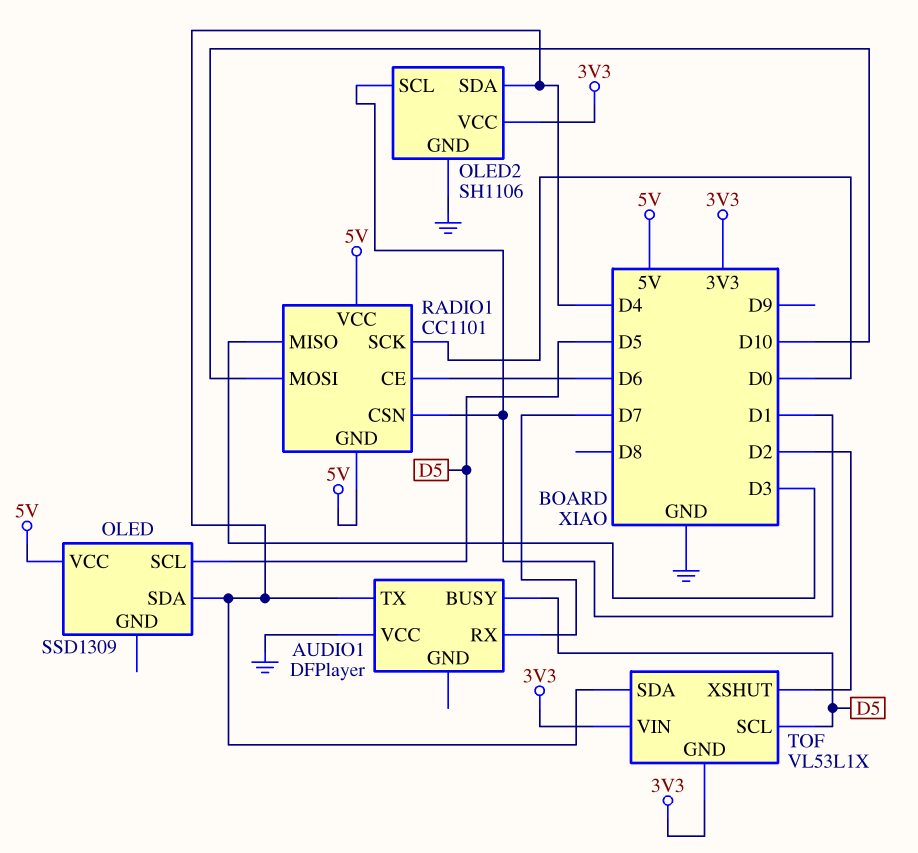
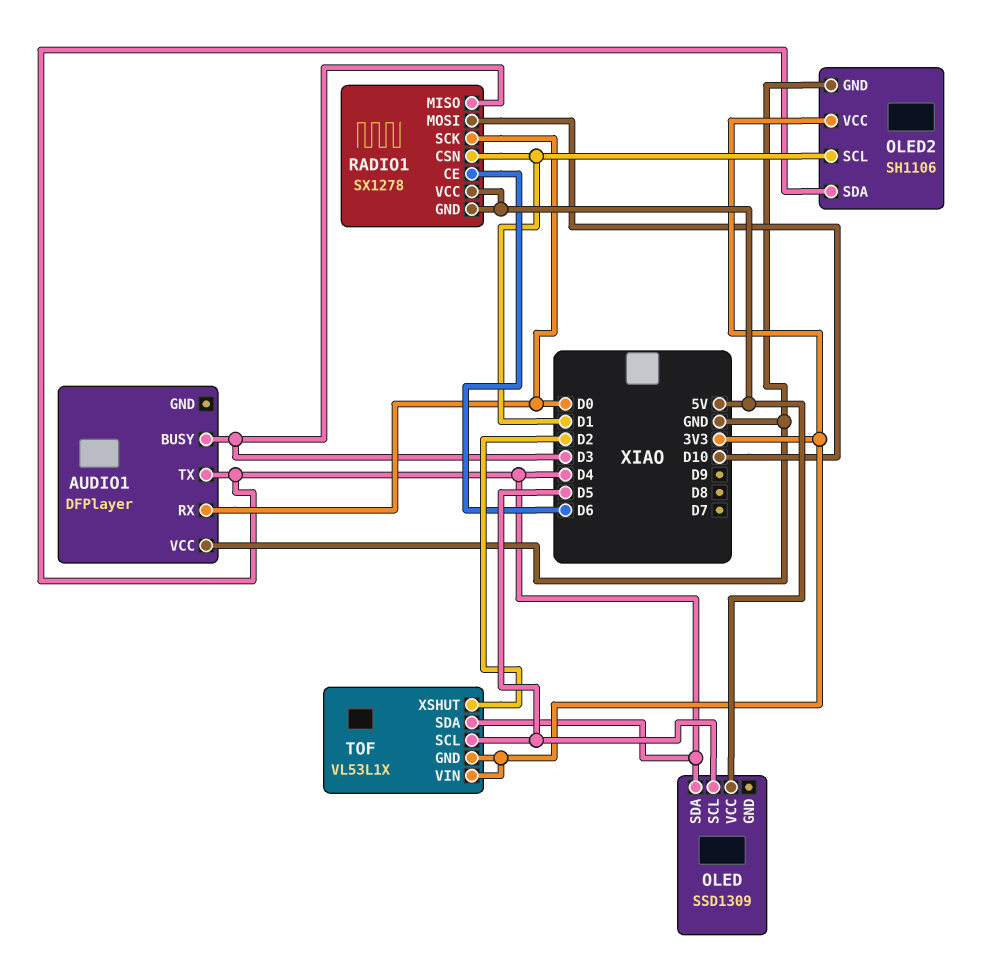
AUDIO1 pin BUSY: D5 -> D3
AUDIO1 pin RX: D7 -> D0
RADIO1: CC1101 -> SX1278

